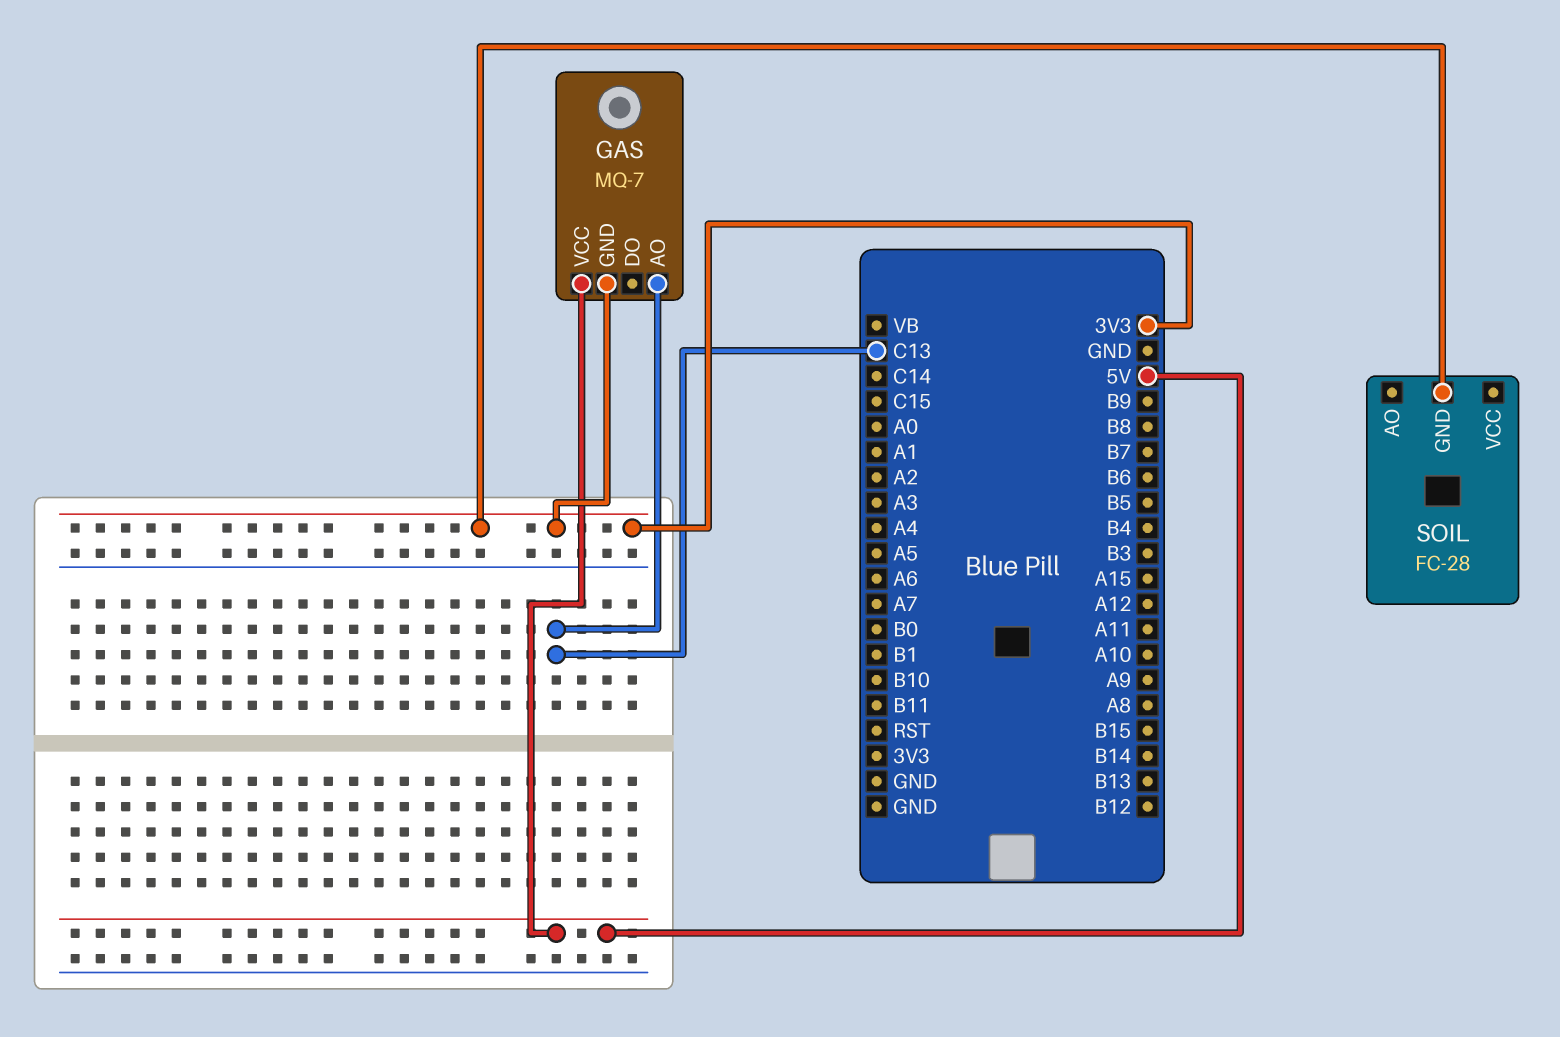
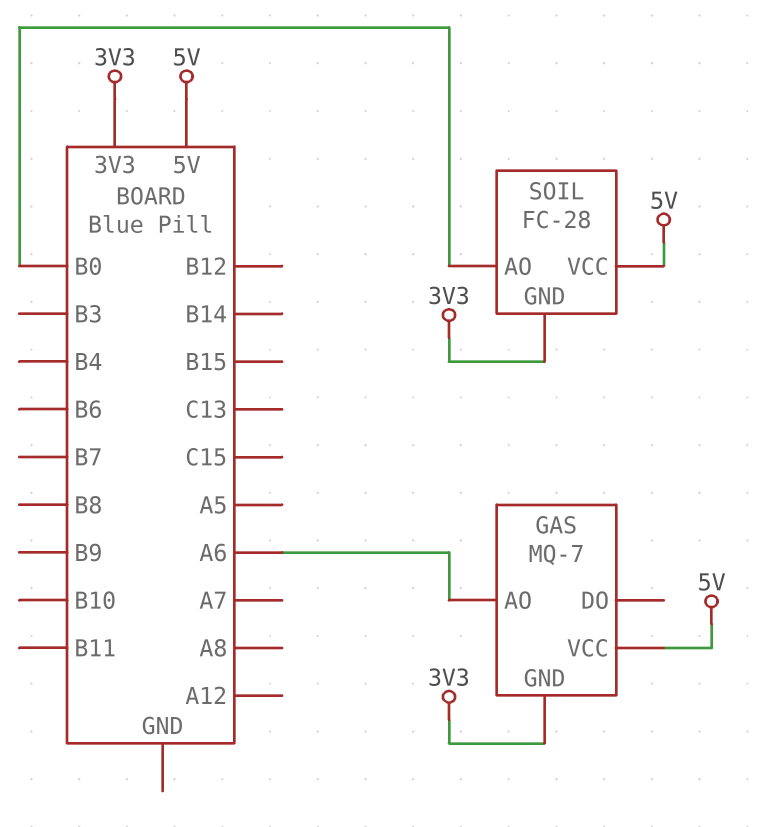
GAS pin AO: C13 -> A6
SOIL pin AO: none -> B0
SOIL pin VCC: none -> 5V

